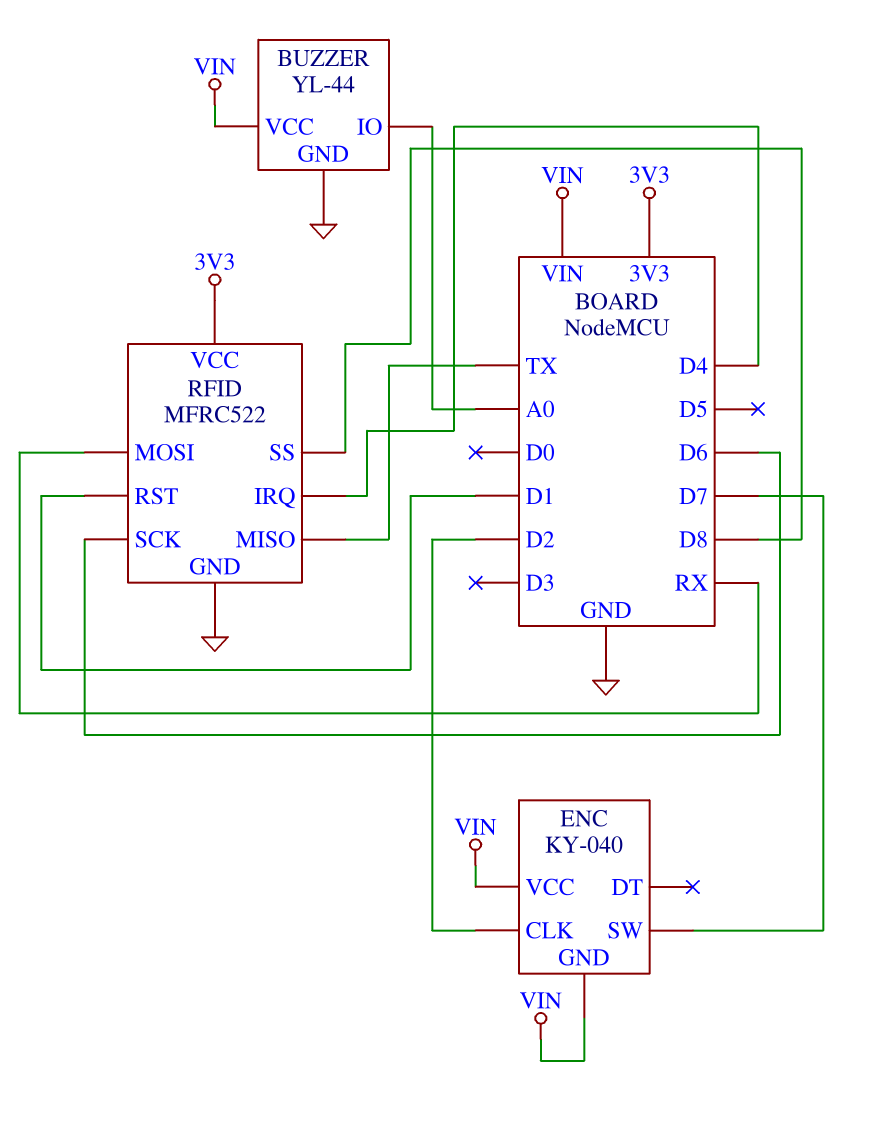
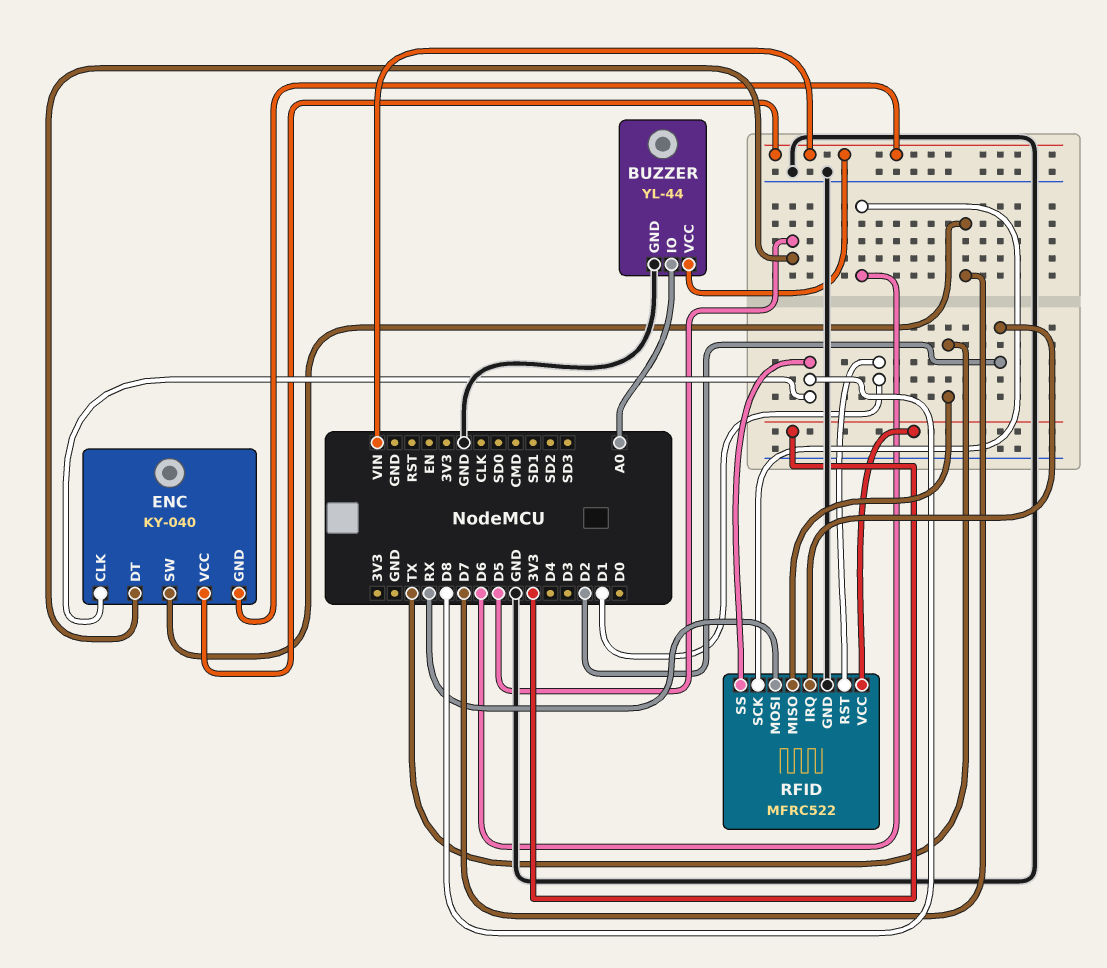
ENC pin CLK: D2 -> D8
ENC pin DT: none -> D5
RFID pin IRQ: D4 -> D2

